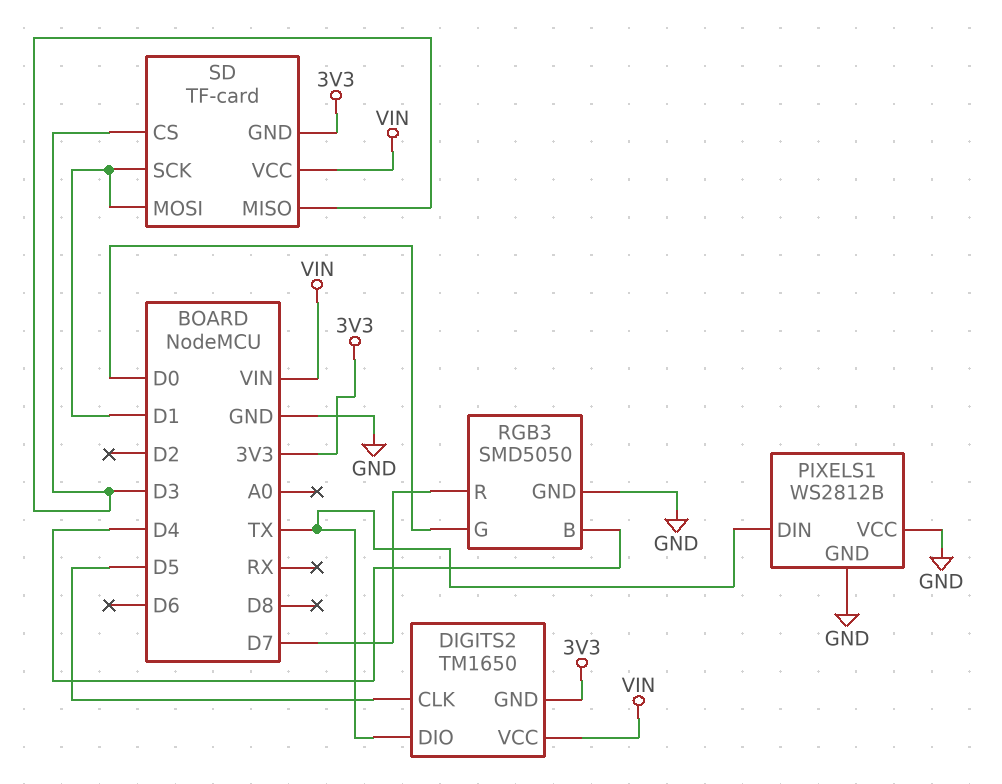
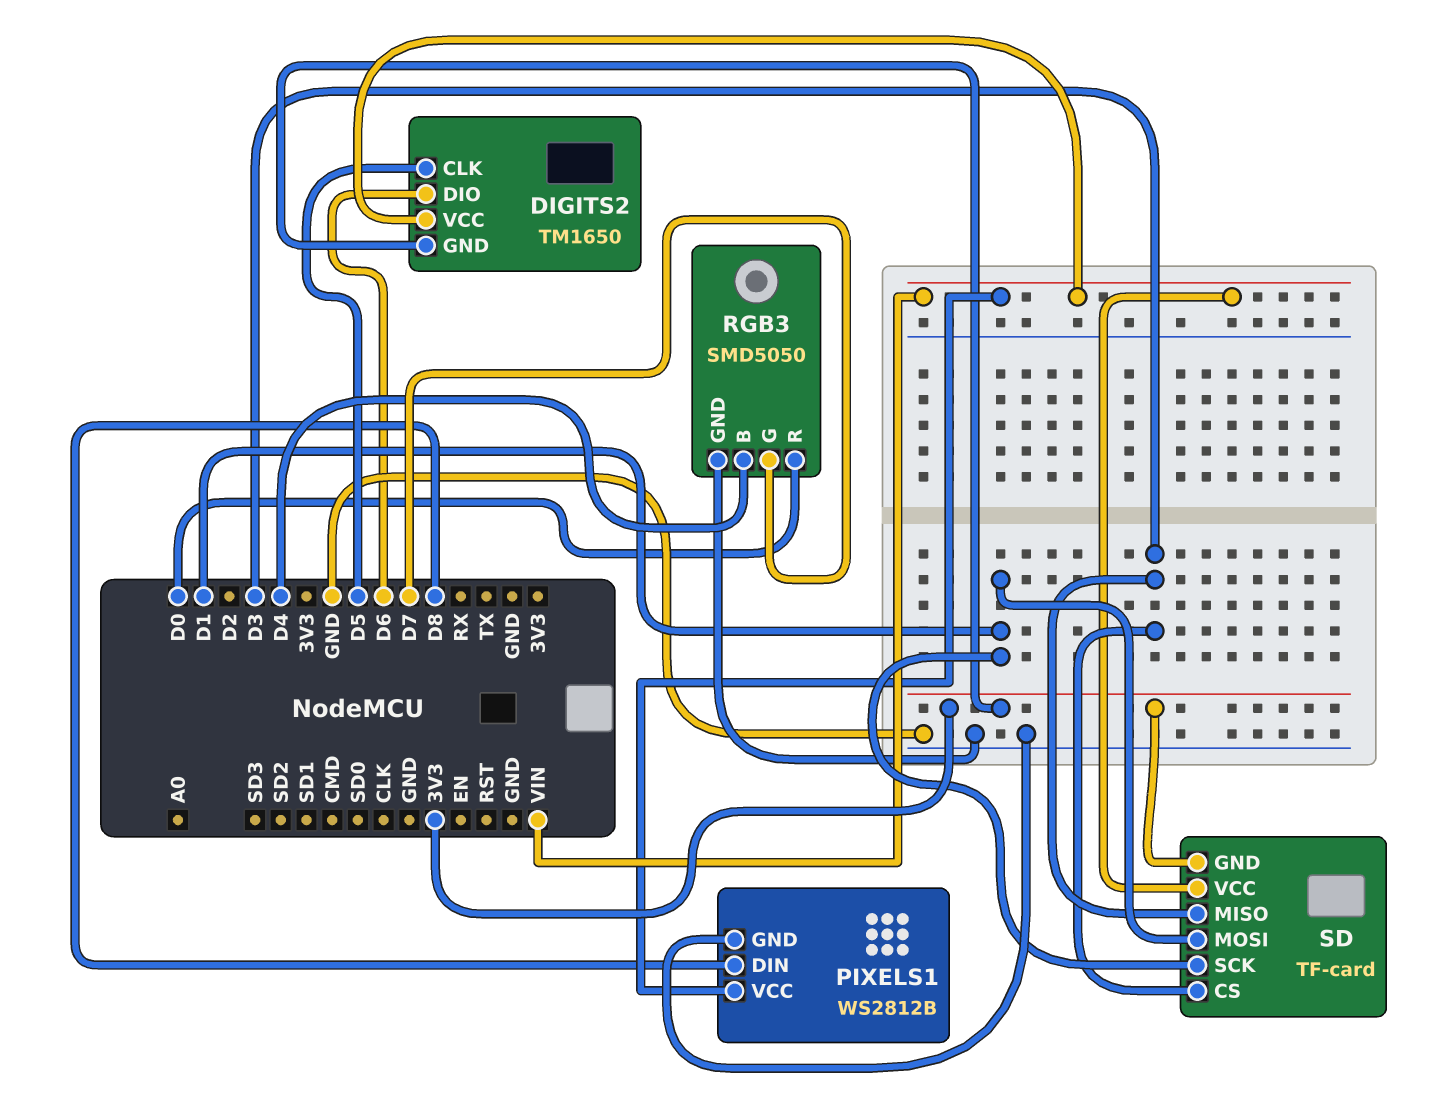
DIGITS2 pin DIO: TX -> D6
PIXELS1 pin DIN: TX -> D8
PIXELS1 pin VCC: GND -> VIN
RGB3 pin G: D0 -> D7
RGB3 pin R: D7 -> D0

